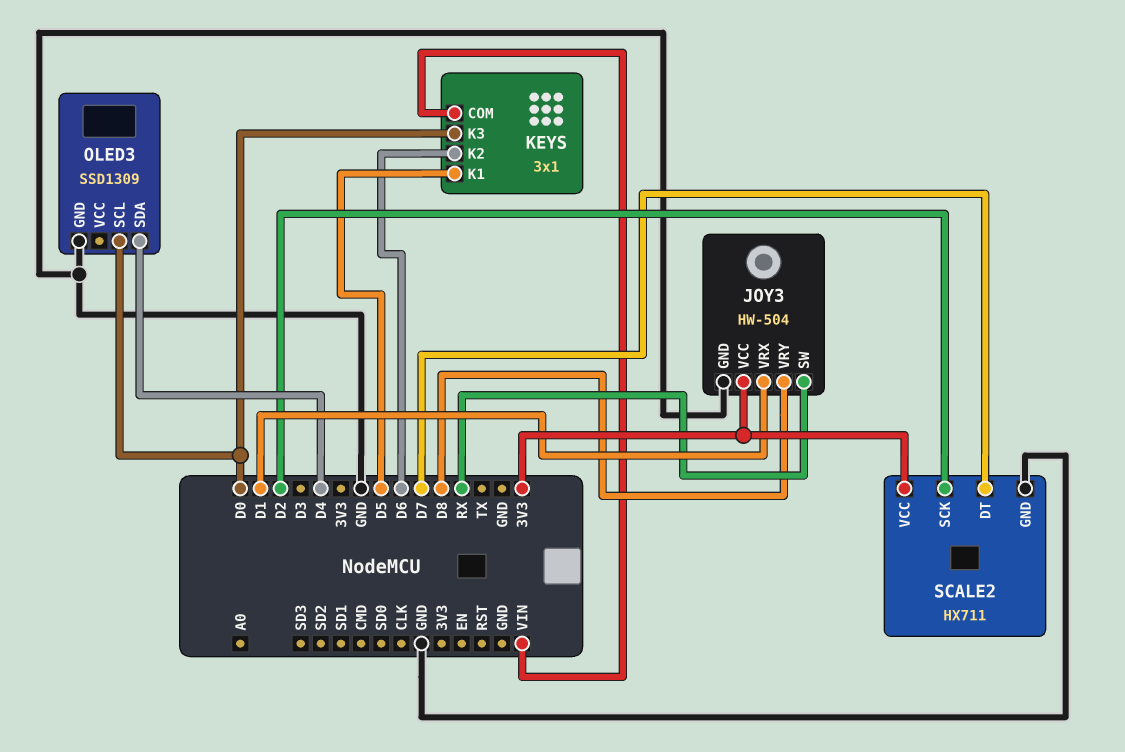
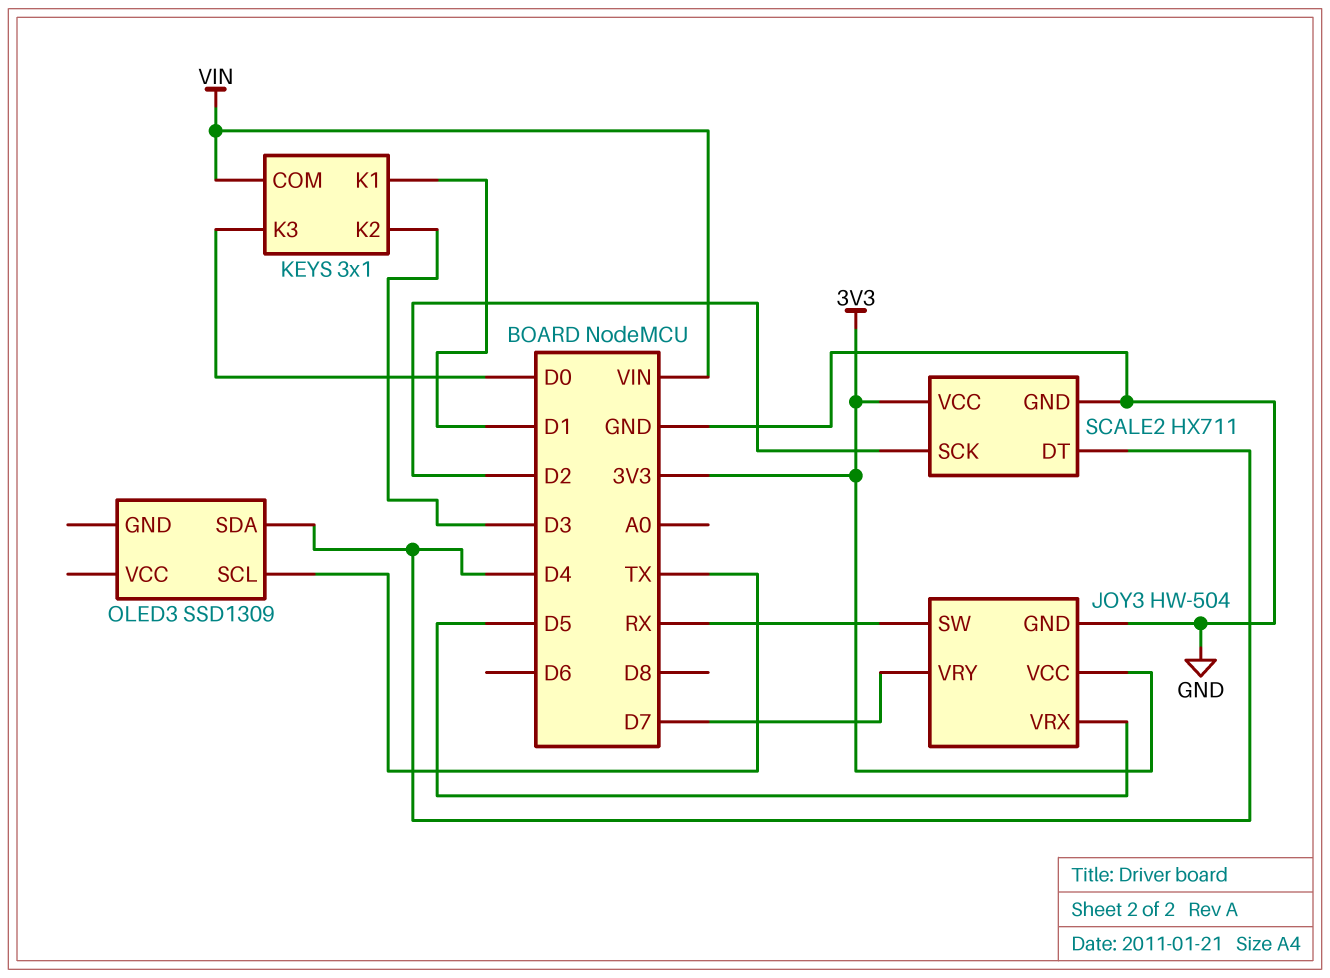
JOY3 pin VRX: D1 -> D5
JOY3 pin VRY: D8 -> D7
KEYS pin K1: D5 -> D1
KEYS pin K2: D6 -> D3
OLED3 pin GND: GND -> none
OLED3 pin SCL: D0 -> TX
SCALE2 pin DT: D7 -> D4

